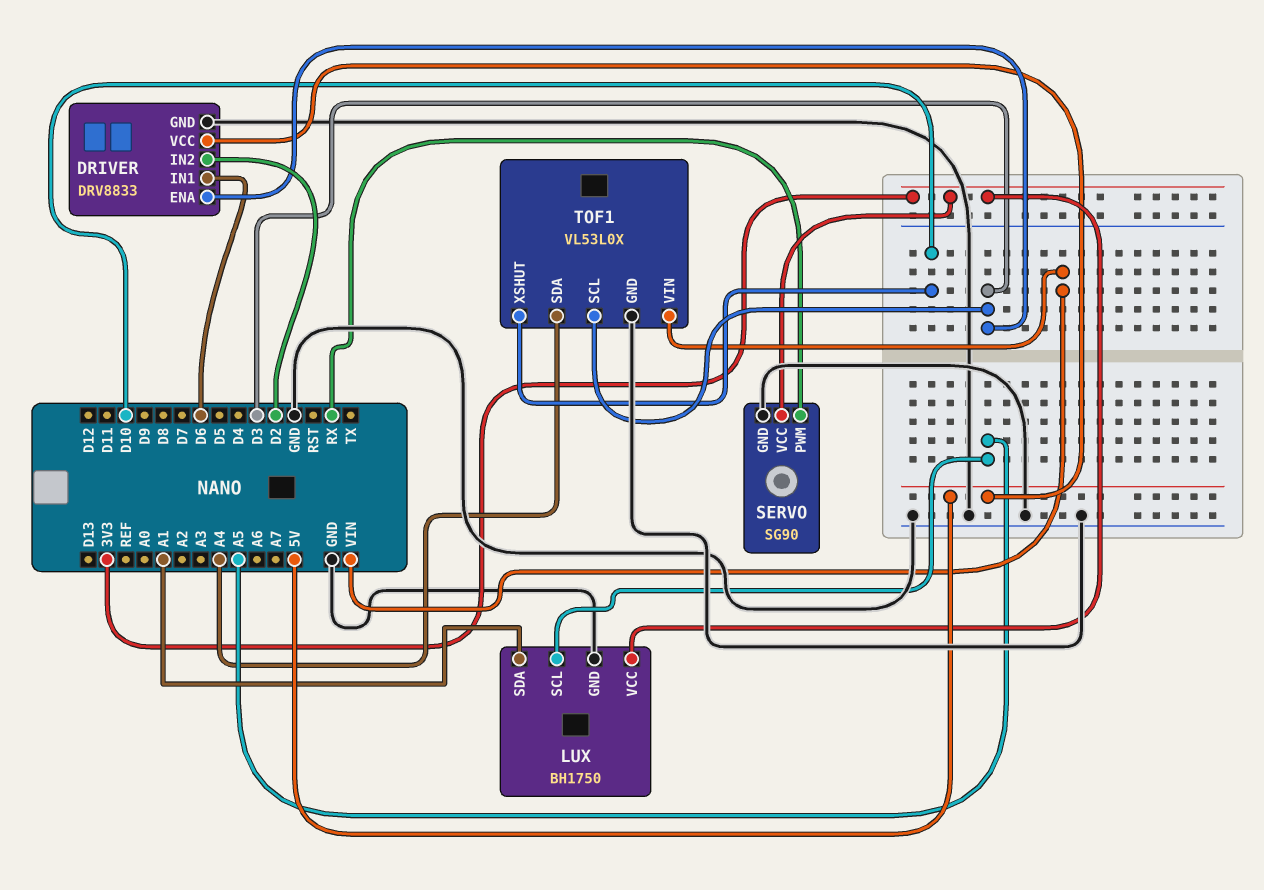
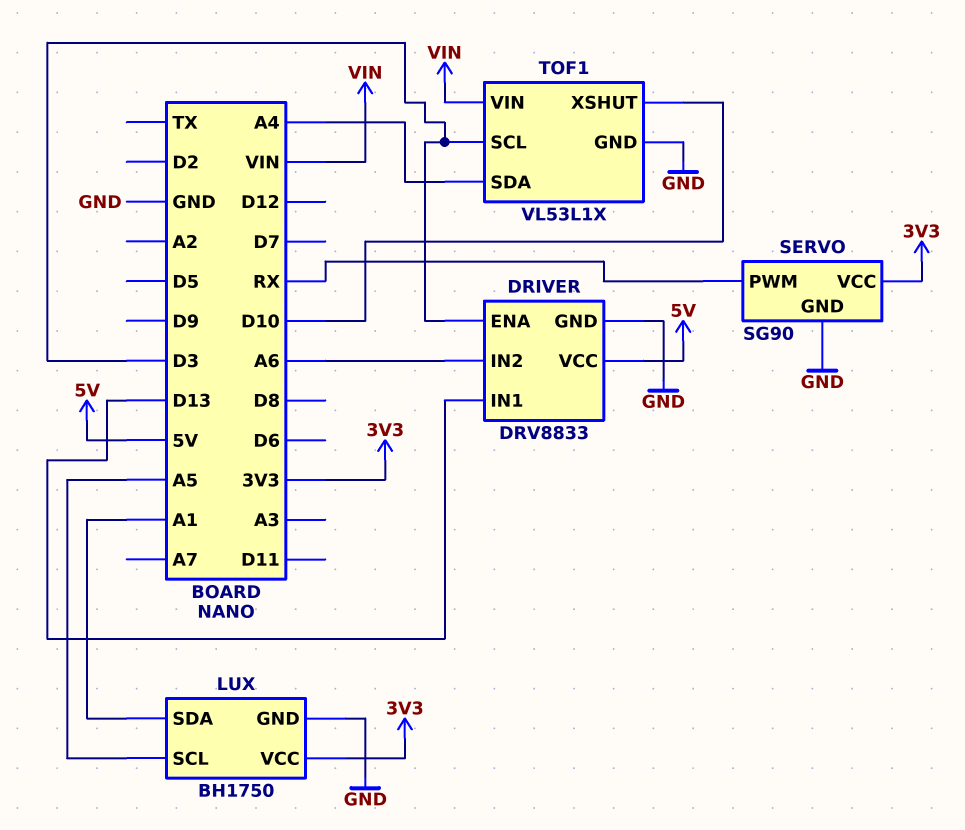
DRIVER pin IN1: D6 -> D13
DRIVER pin IN2: D2 -> A6
TOF1: VL53L0X -> VL53L1X

